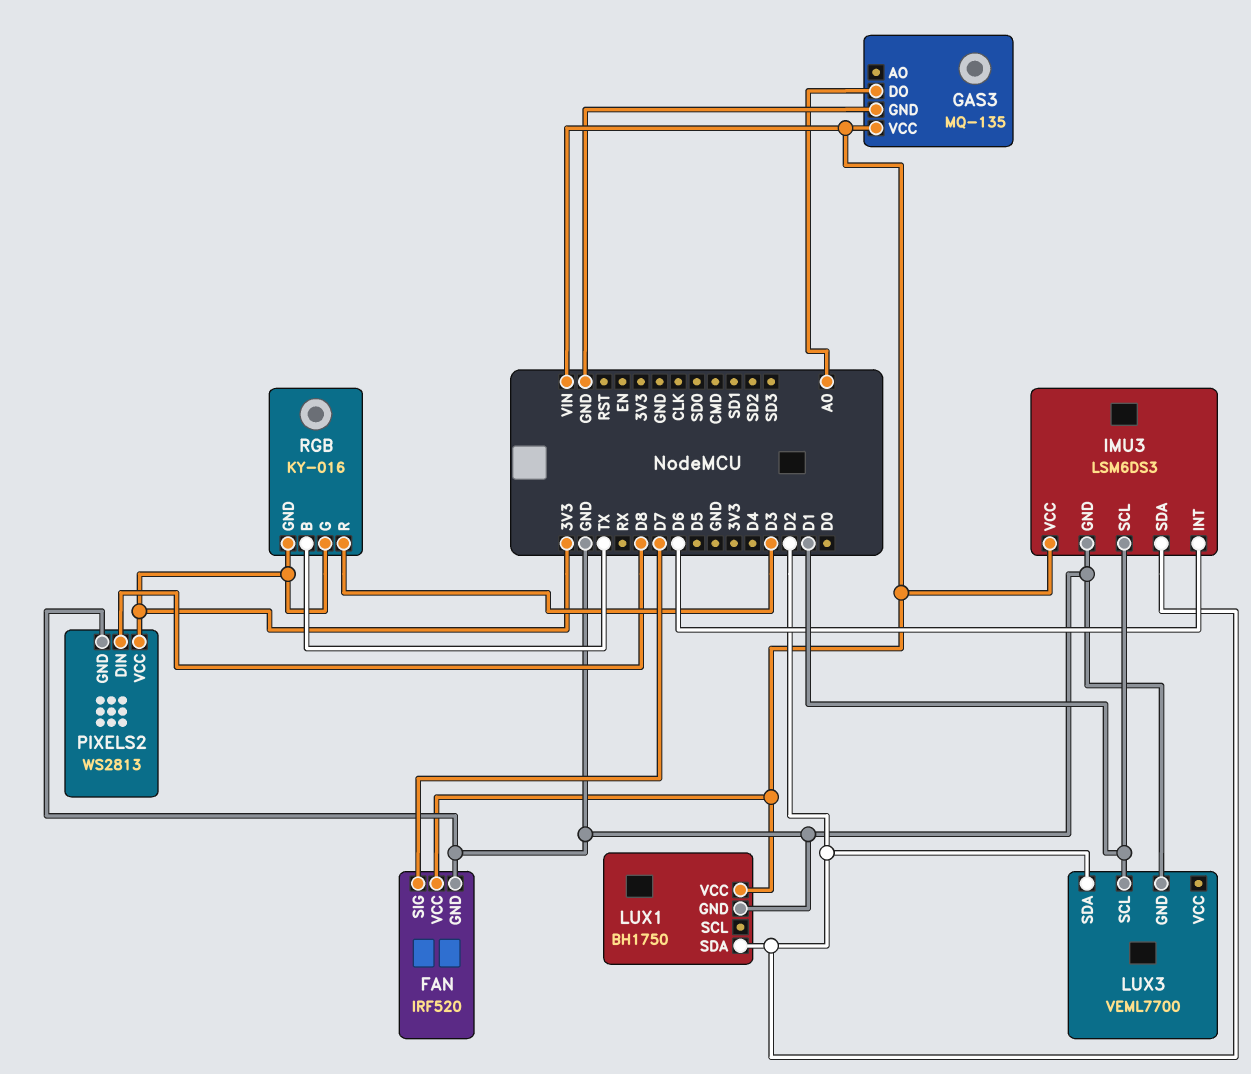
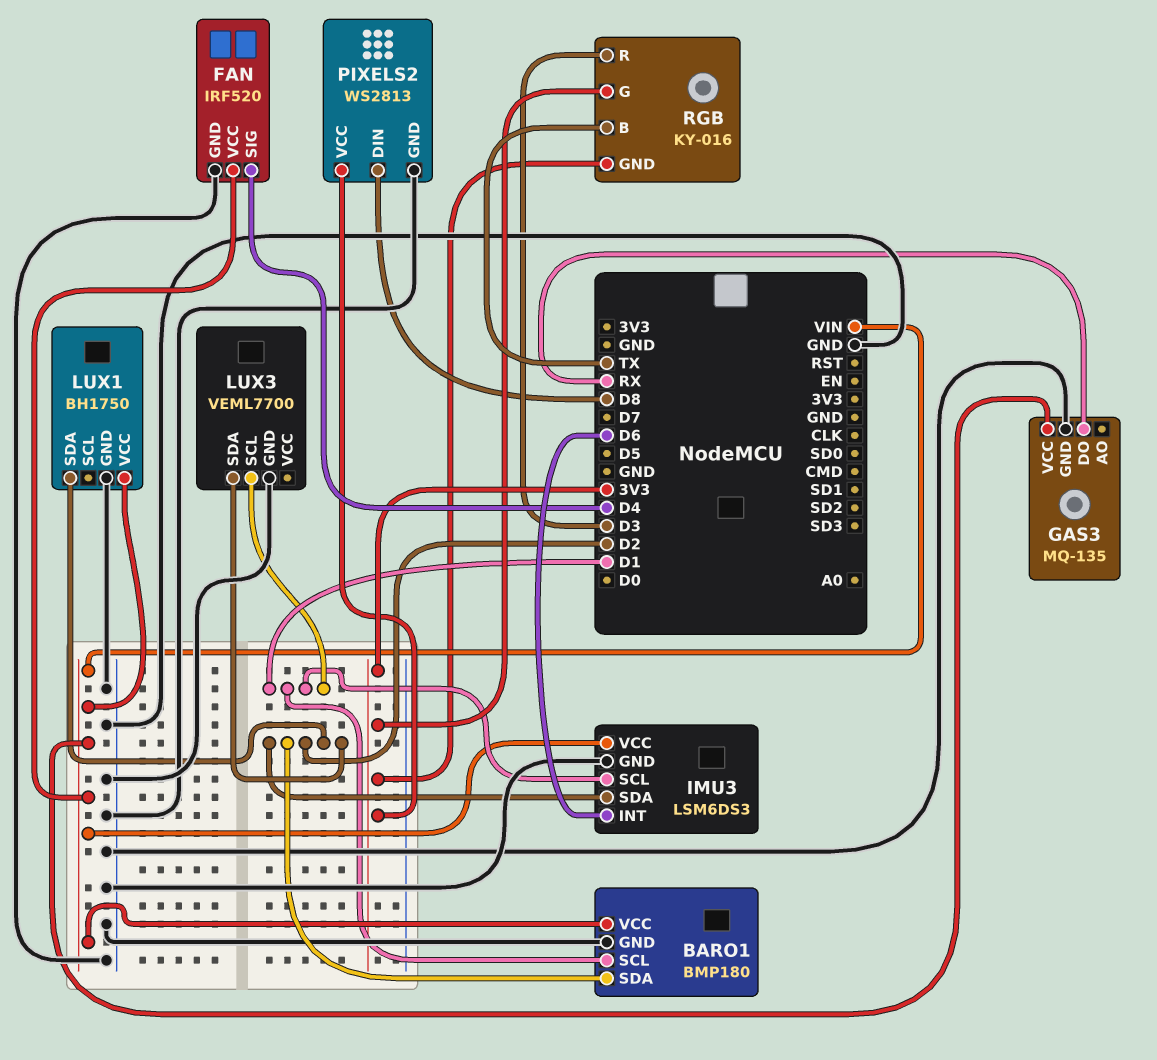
BARO1: none -> BMP180
BARO1 pin GND: none -> GND
BARO1 pin SCL: none -> D1
BARO1 pin SDA: none -> D2
BARO1 pin VCC: none -> VIN
FAN pin SIG: D7 -> D4
GAS3 pin DO: A0 -> RX

